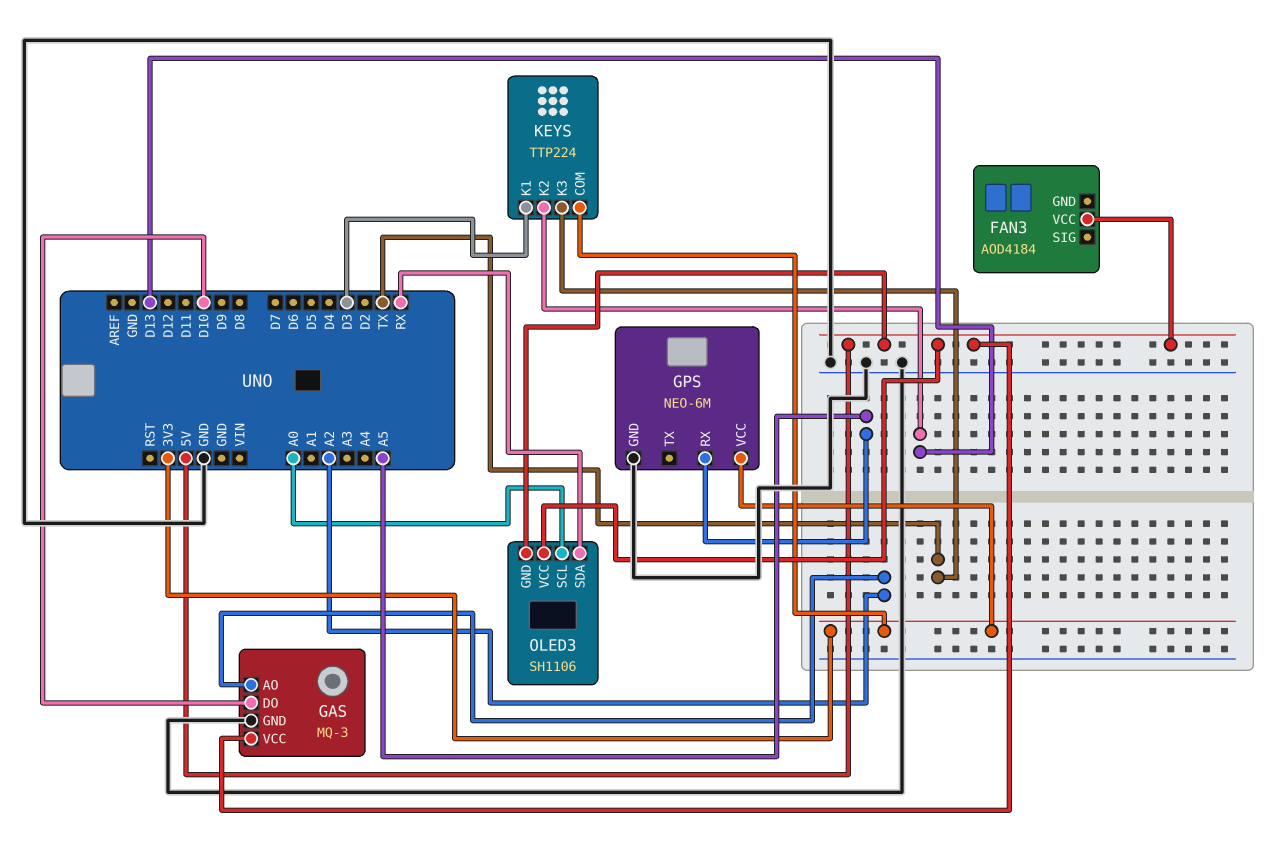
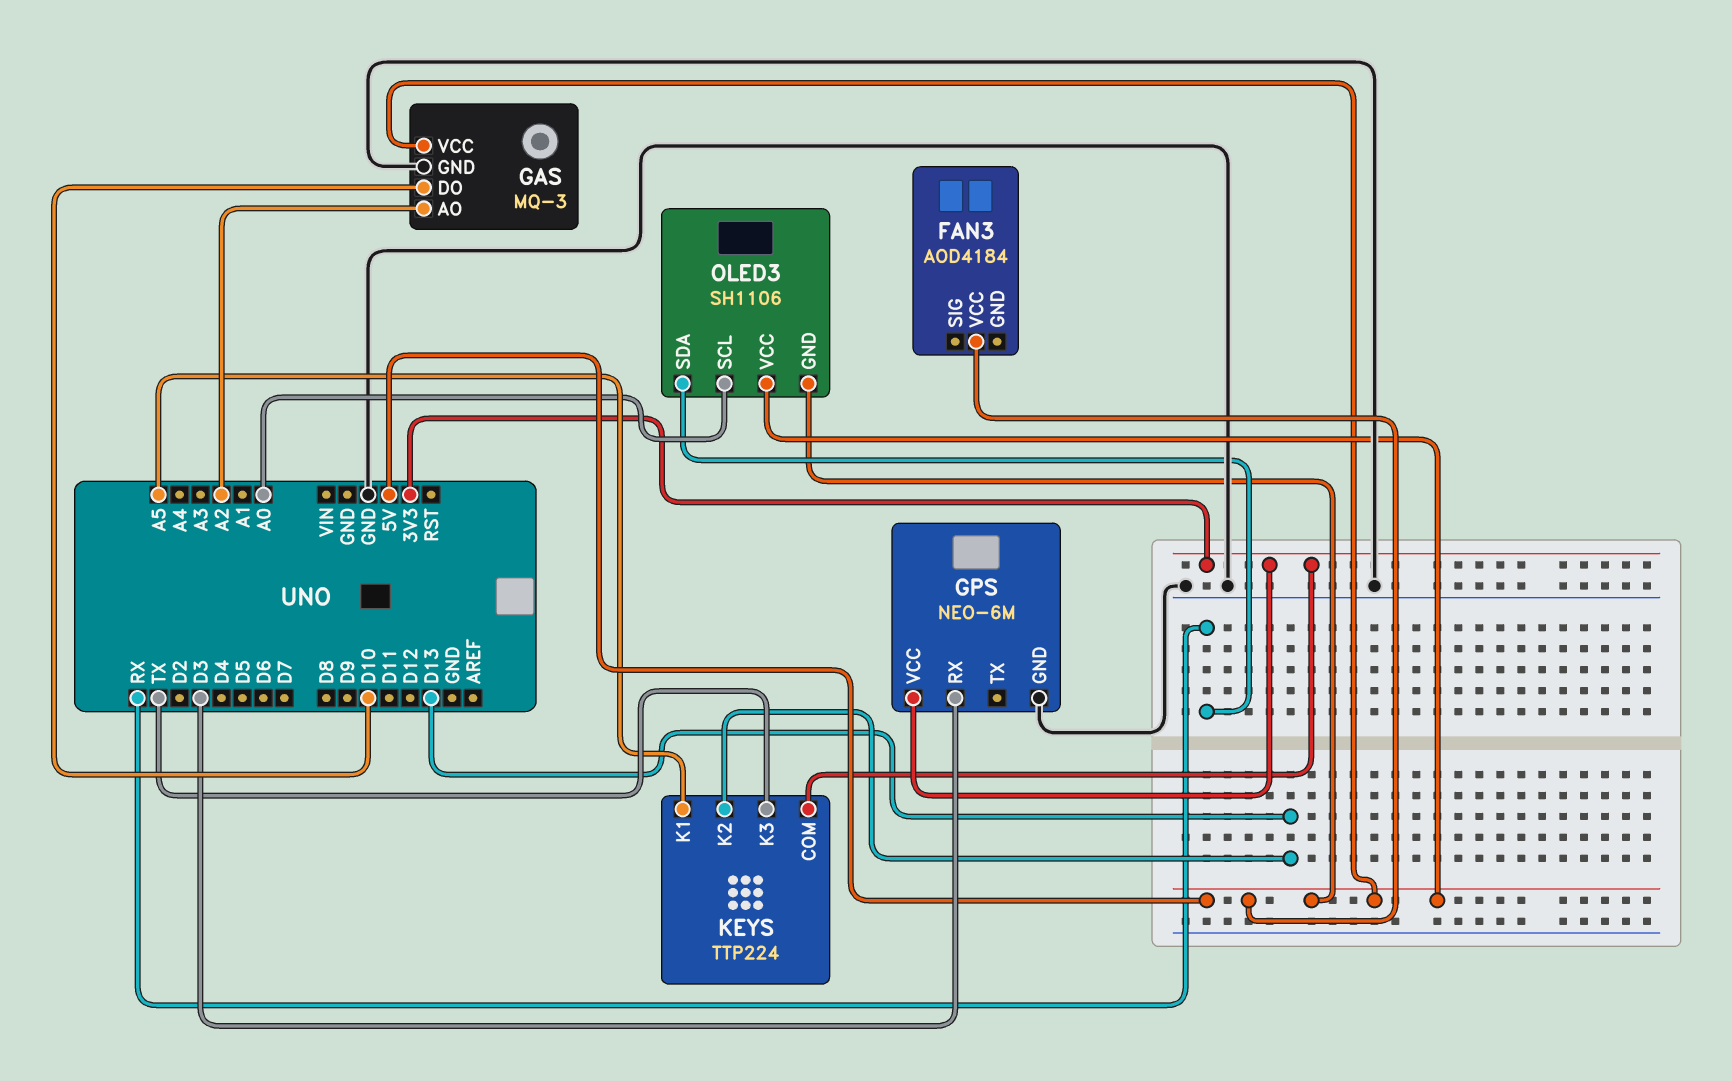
GPS pin RX: A5 -> D3
KEYS pin K1: D3 -> A5

